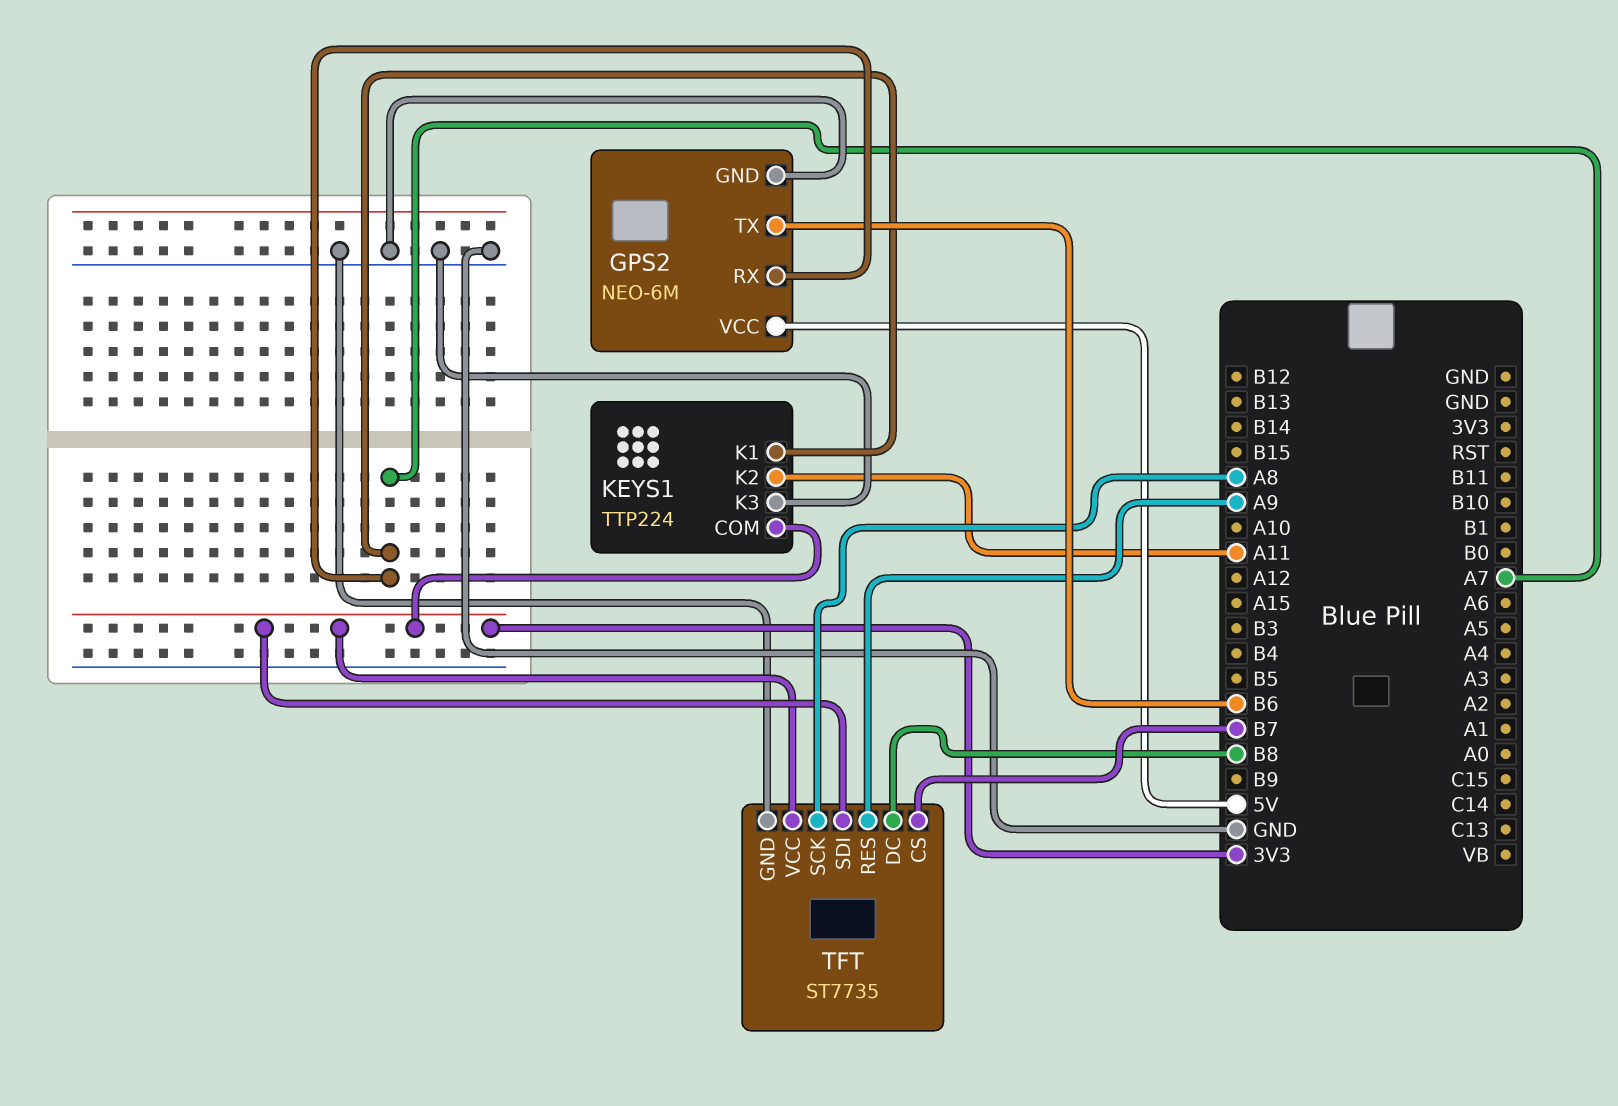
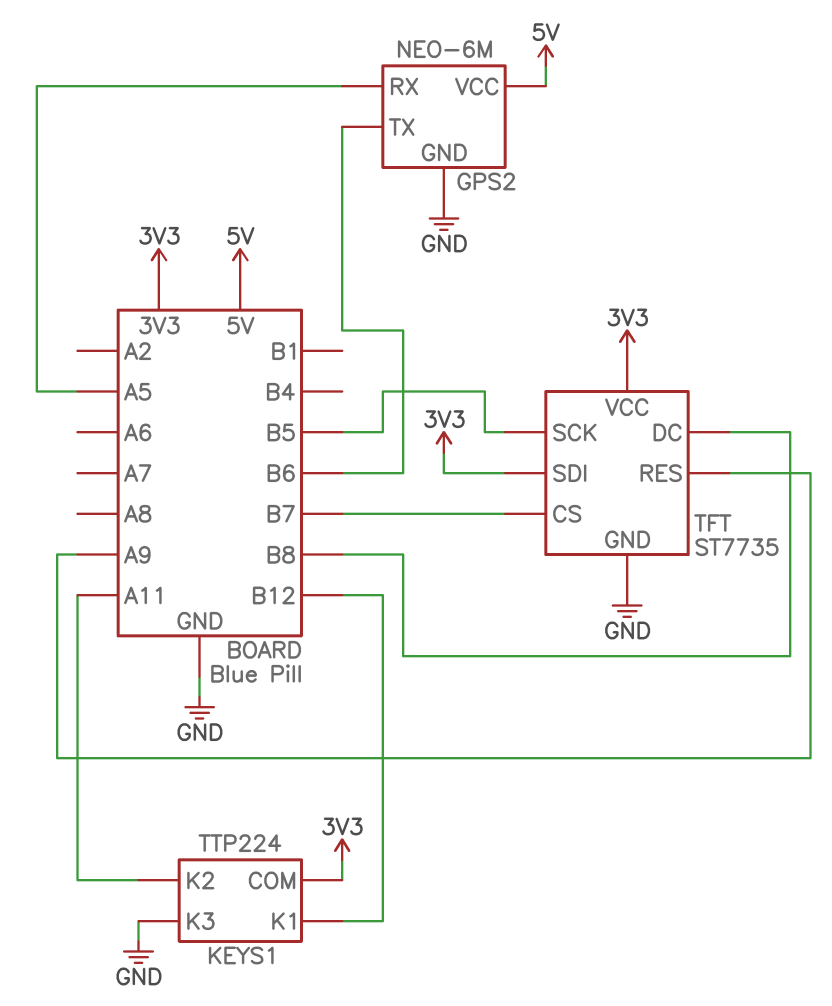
GPS2 pin RX: A7 -> A5
KEYS1 pin K1: A7 -> B12
TFT pin SCK: A8 -> B5

